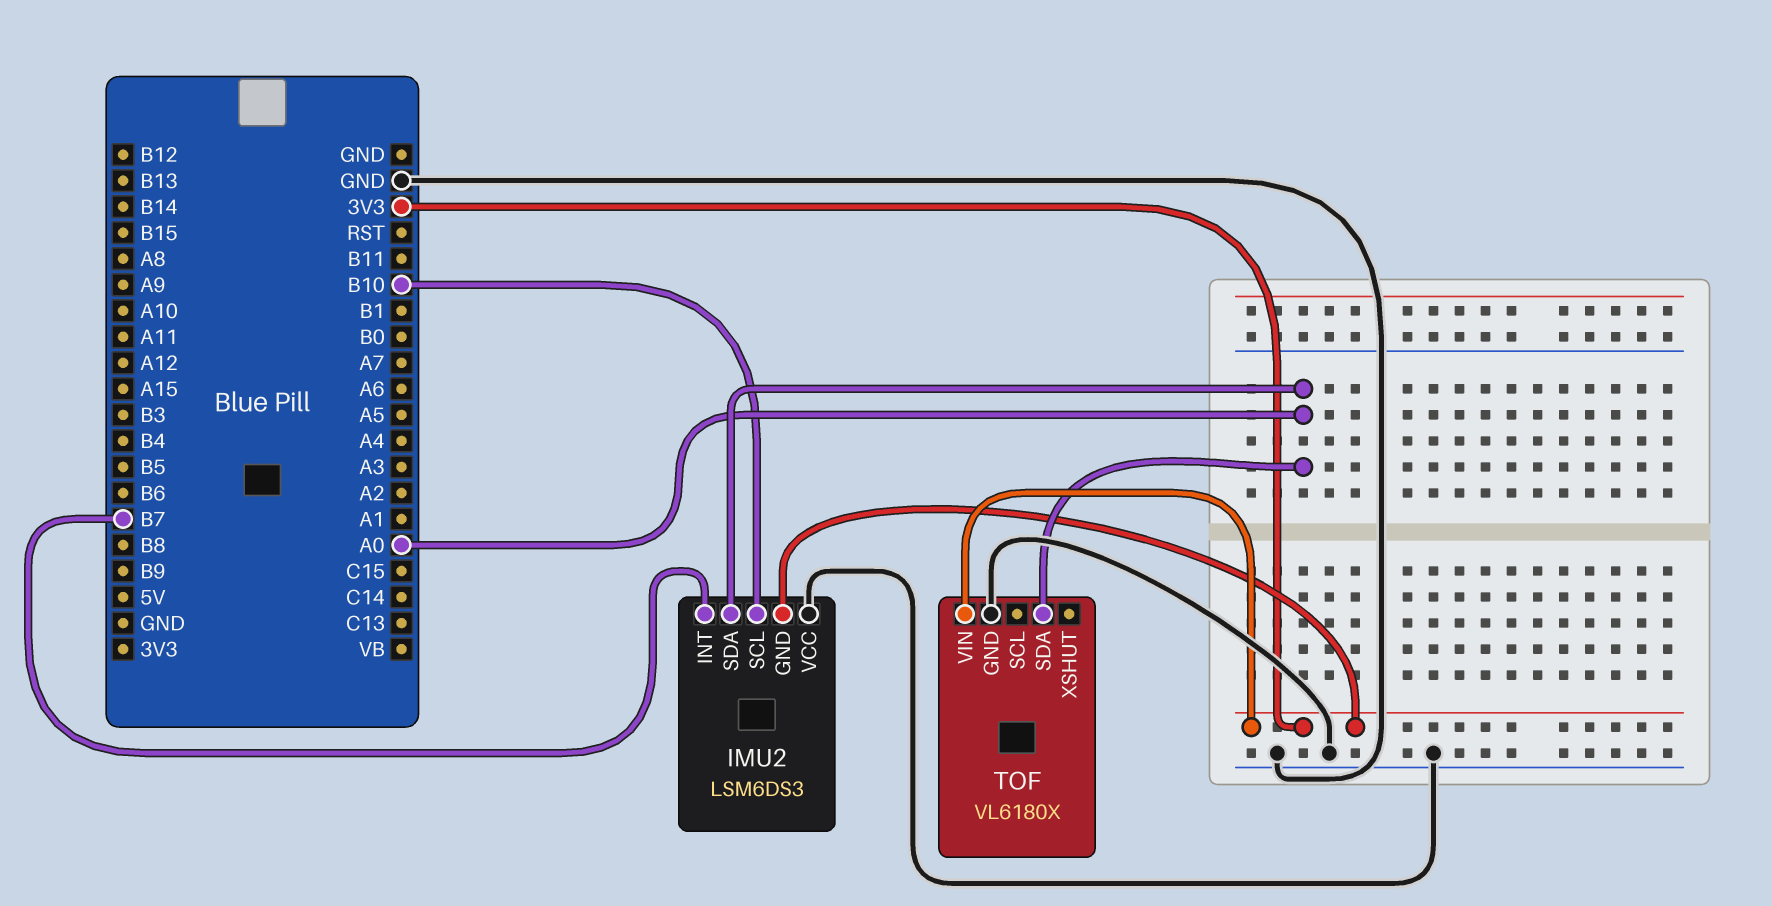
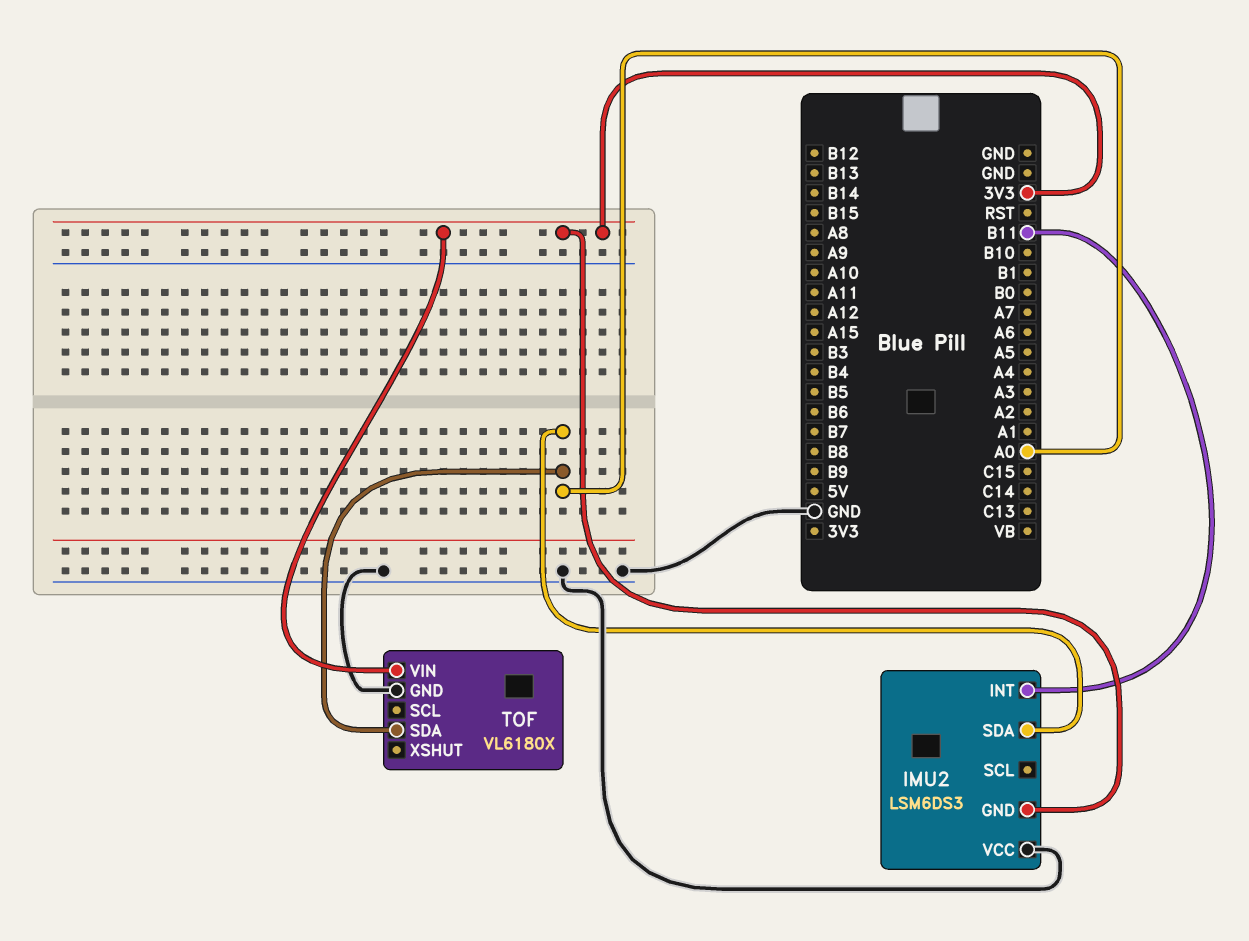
IMU2 pin INT: B7 -> B11
IMU2 pin SCL: B10 -> none

